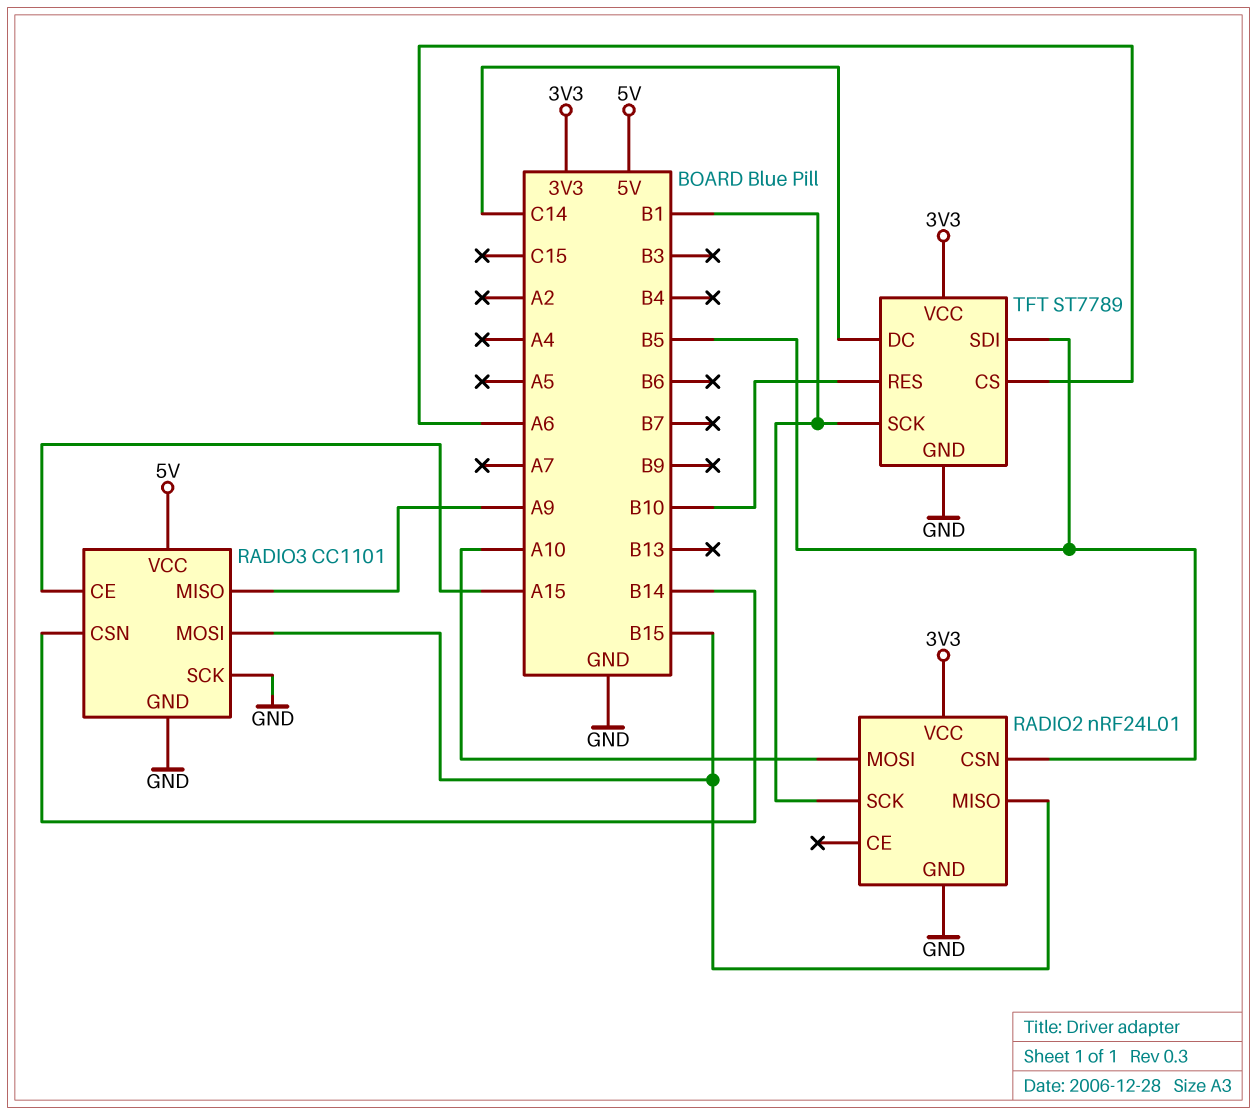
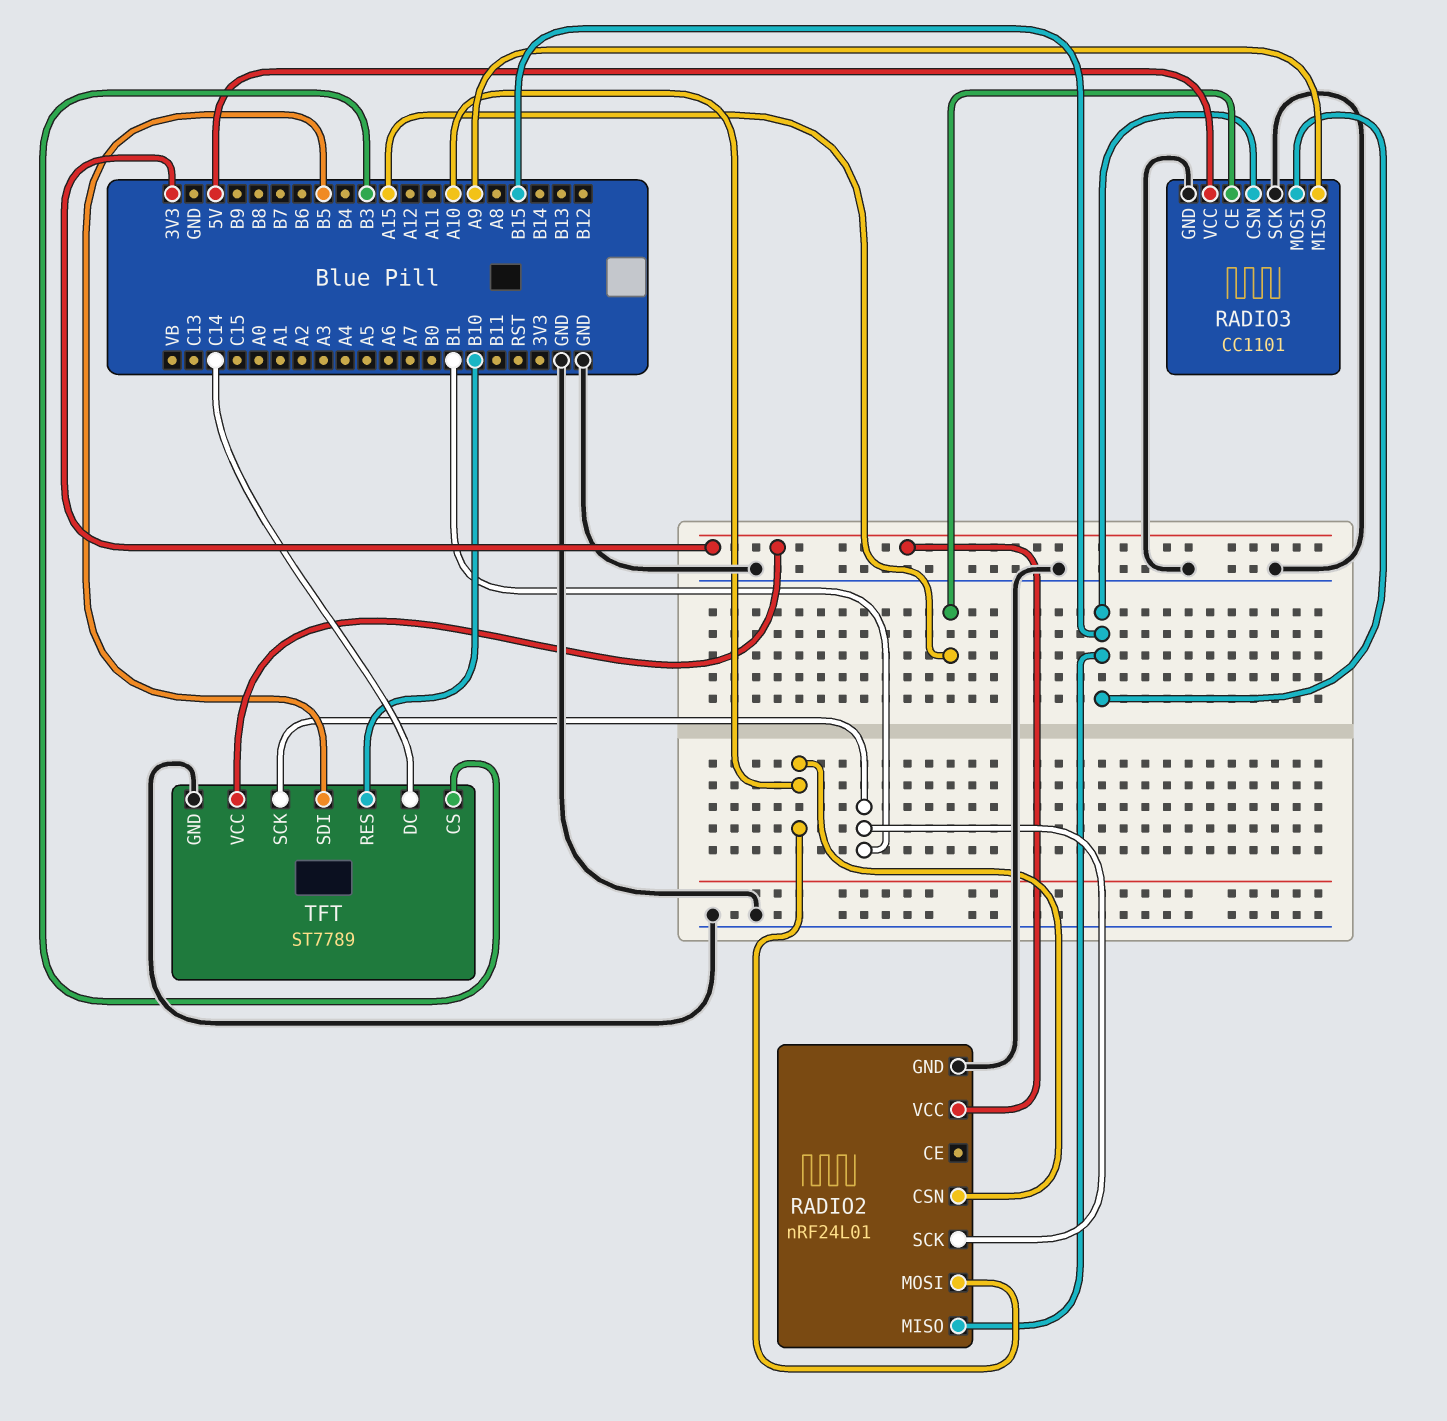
RADIO2 pin CSN: B5 -> A10
RADIO3 pin CSN: B14 -> B15
TFT pin CS: A6 -> B3

